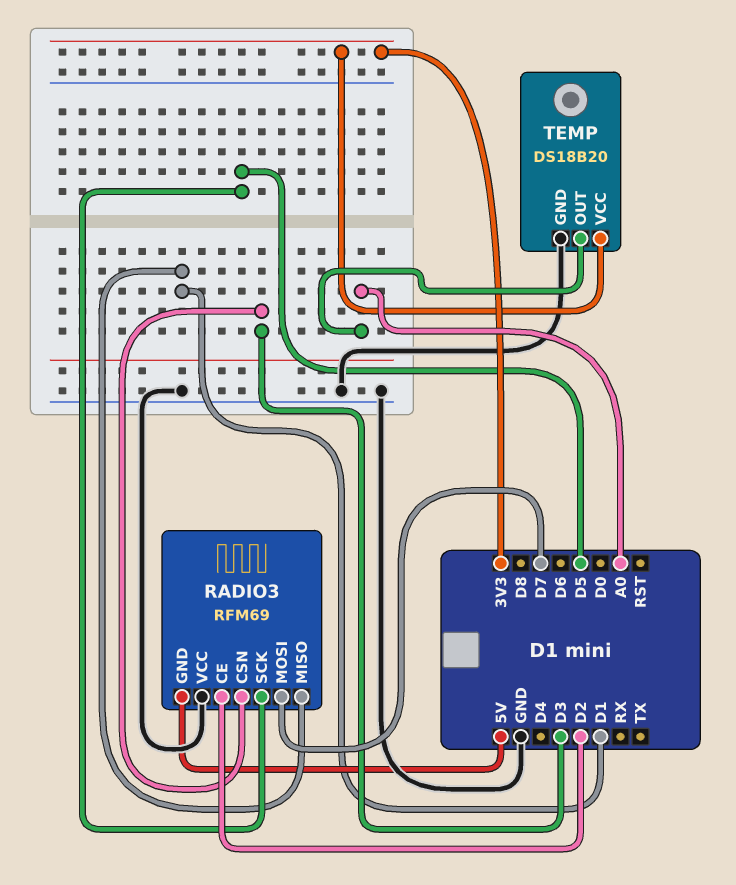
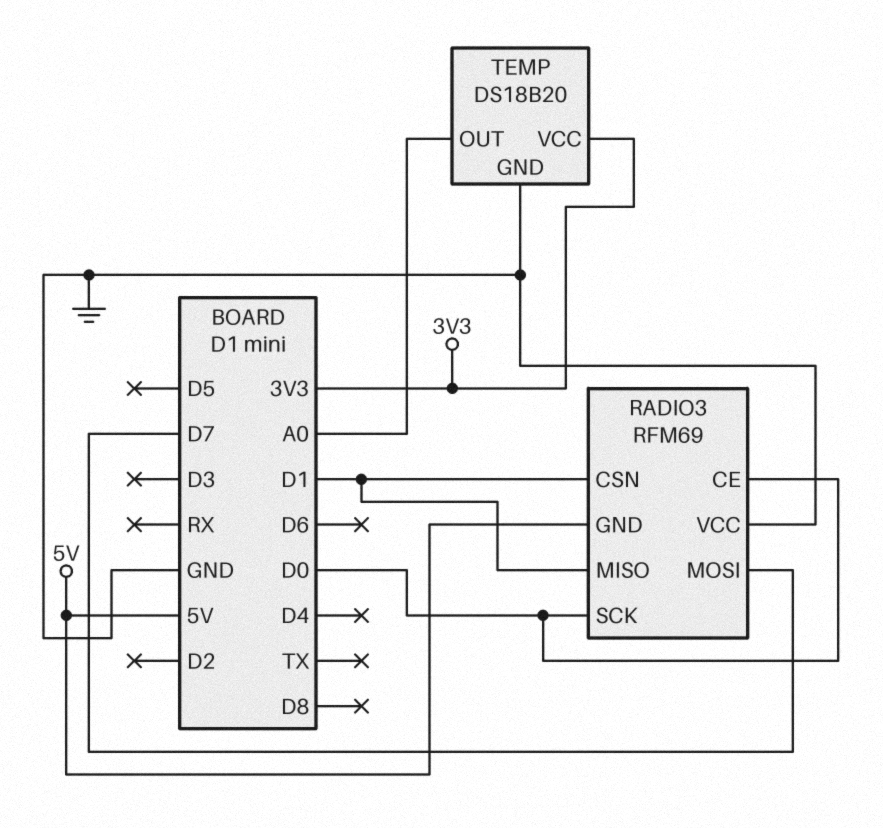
RADIO3 pin CE: D2 -> D0
RADIO3 pin CSN: D3 -> D1
RADIO3 pin SCK: D5 -> D0

